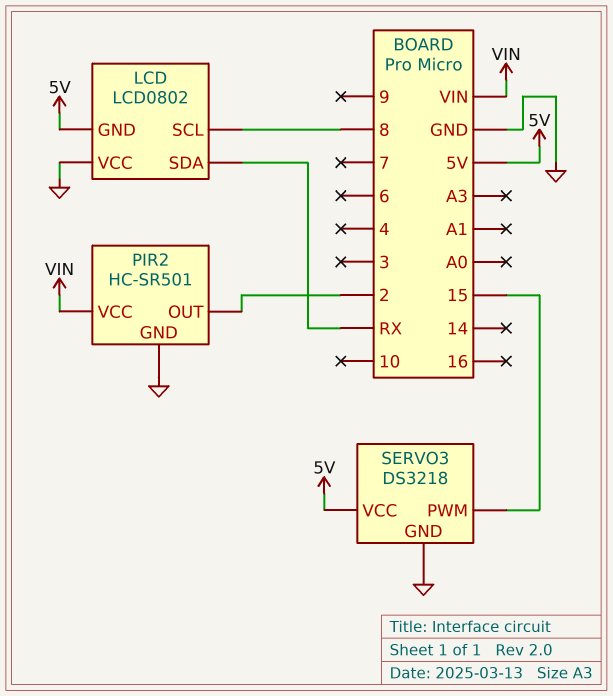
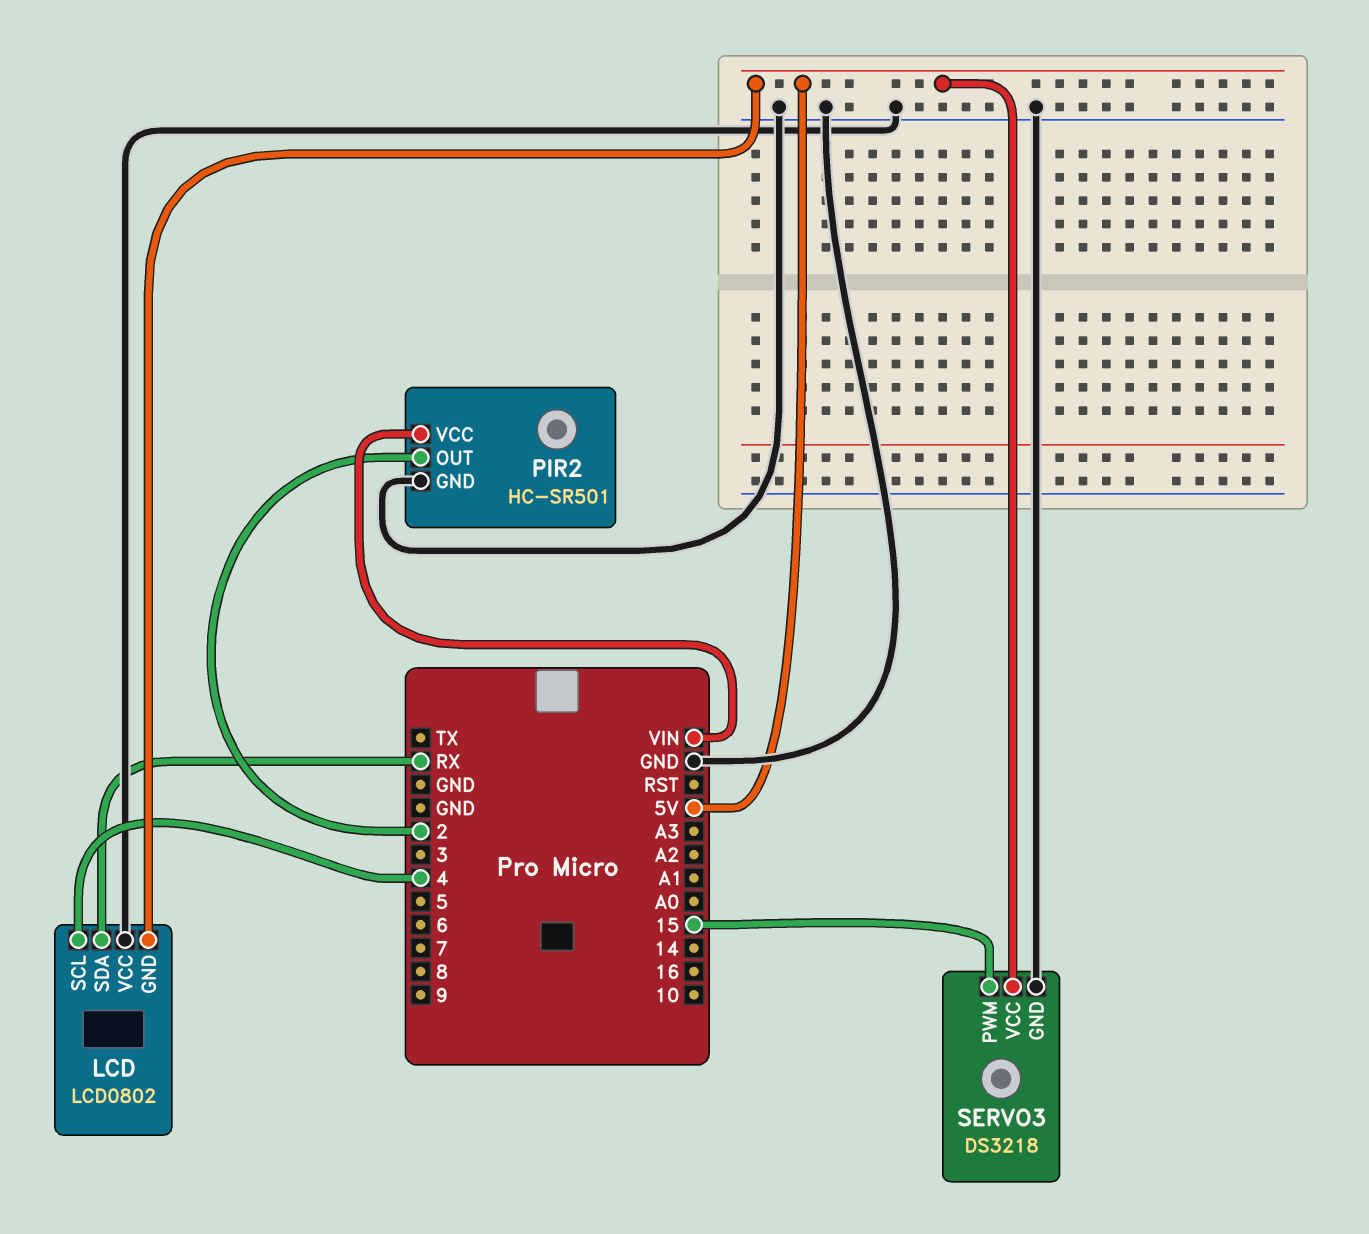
LCD pin SCL: 8 -> 4

